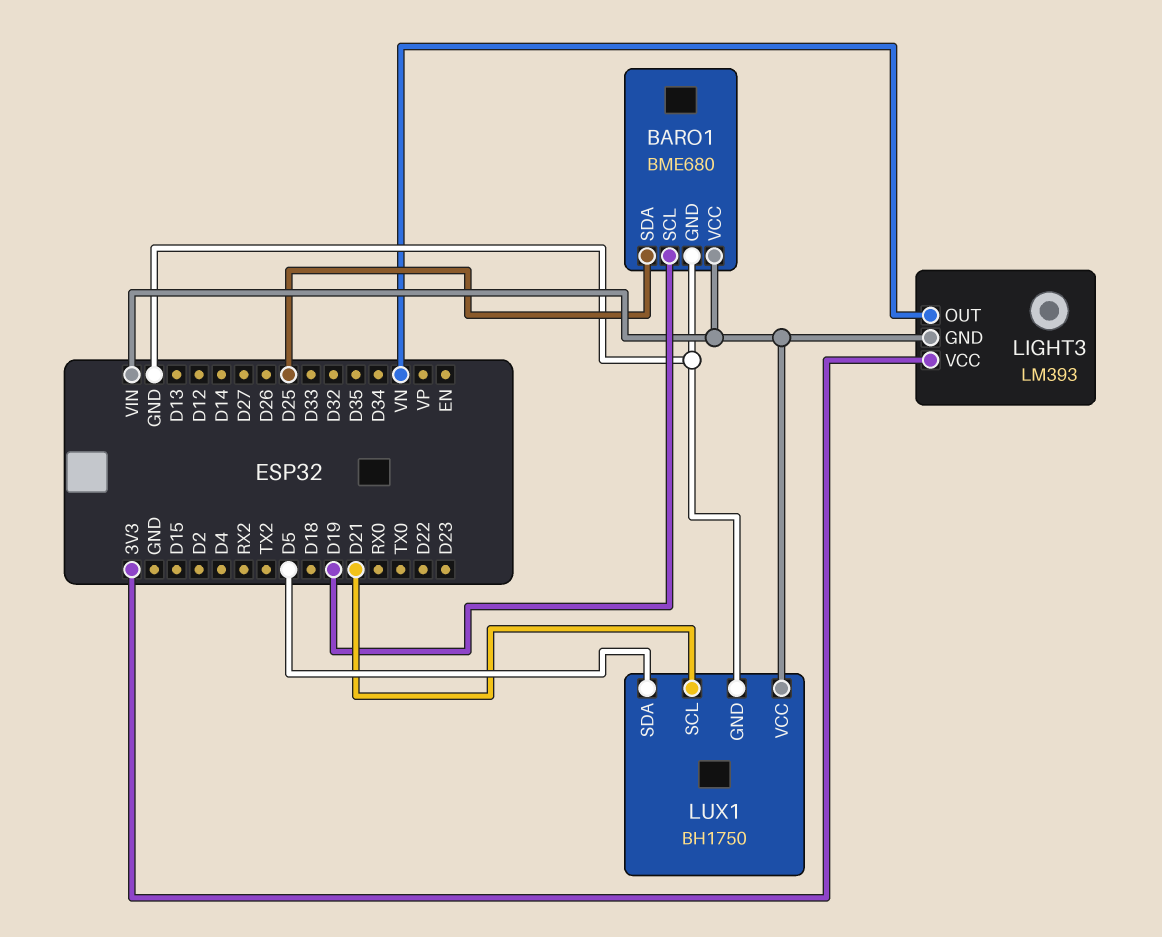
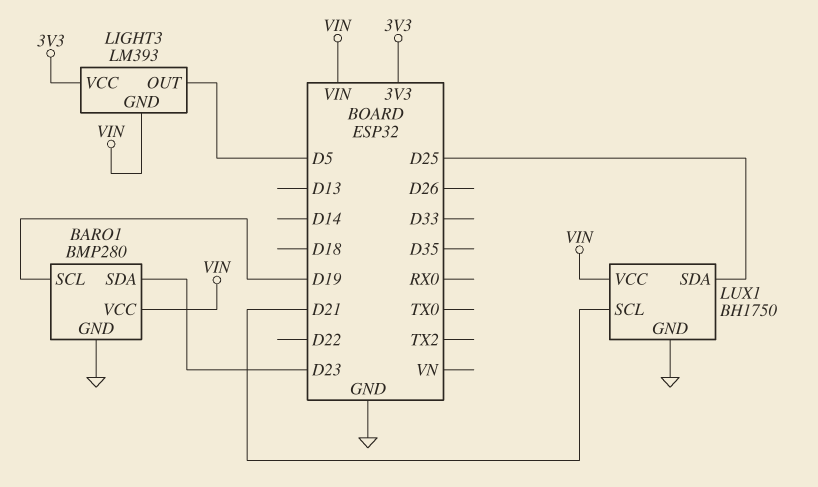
BARO1: BME680 -> BMP280
BARO1 pin SDA: D25 -> D23
LIGHT3 pin OUT: VN -> D5
LUX1 pin SDA: D5 -> D25

